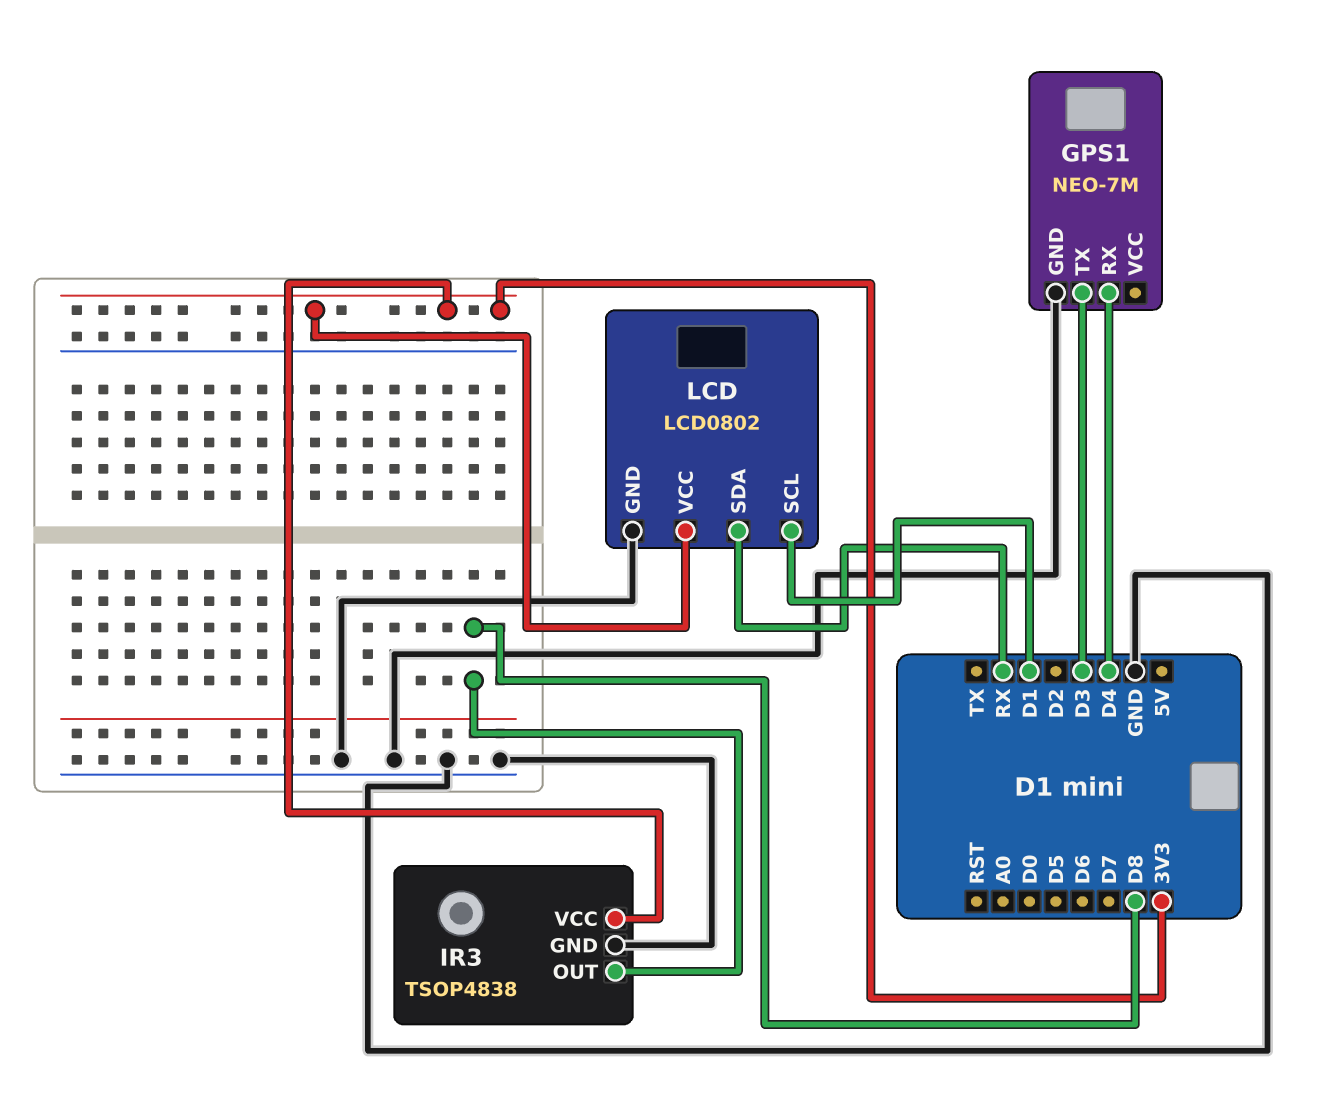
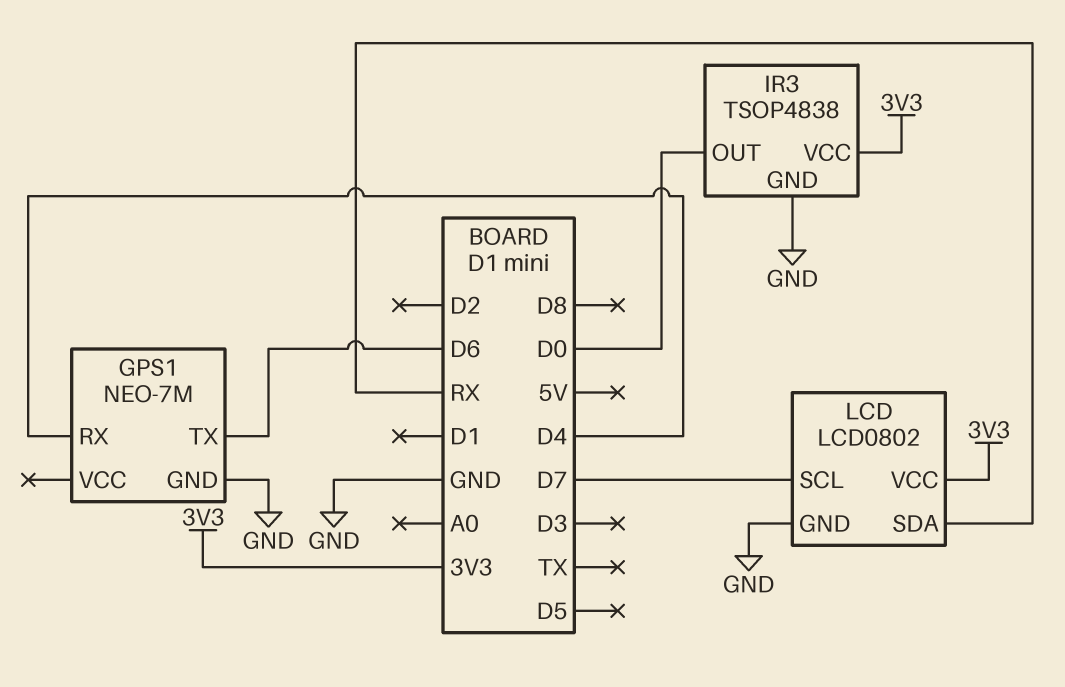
GPS1 pin TX: D3 -> D6
IR3 pin OUT: D8 -> D0
LCD pin SCL: D1 -> D7

